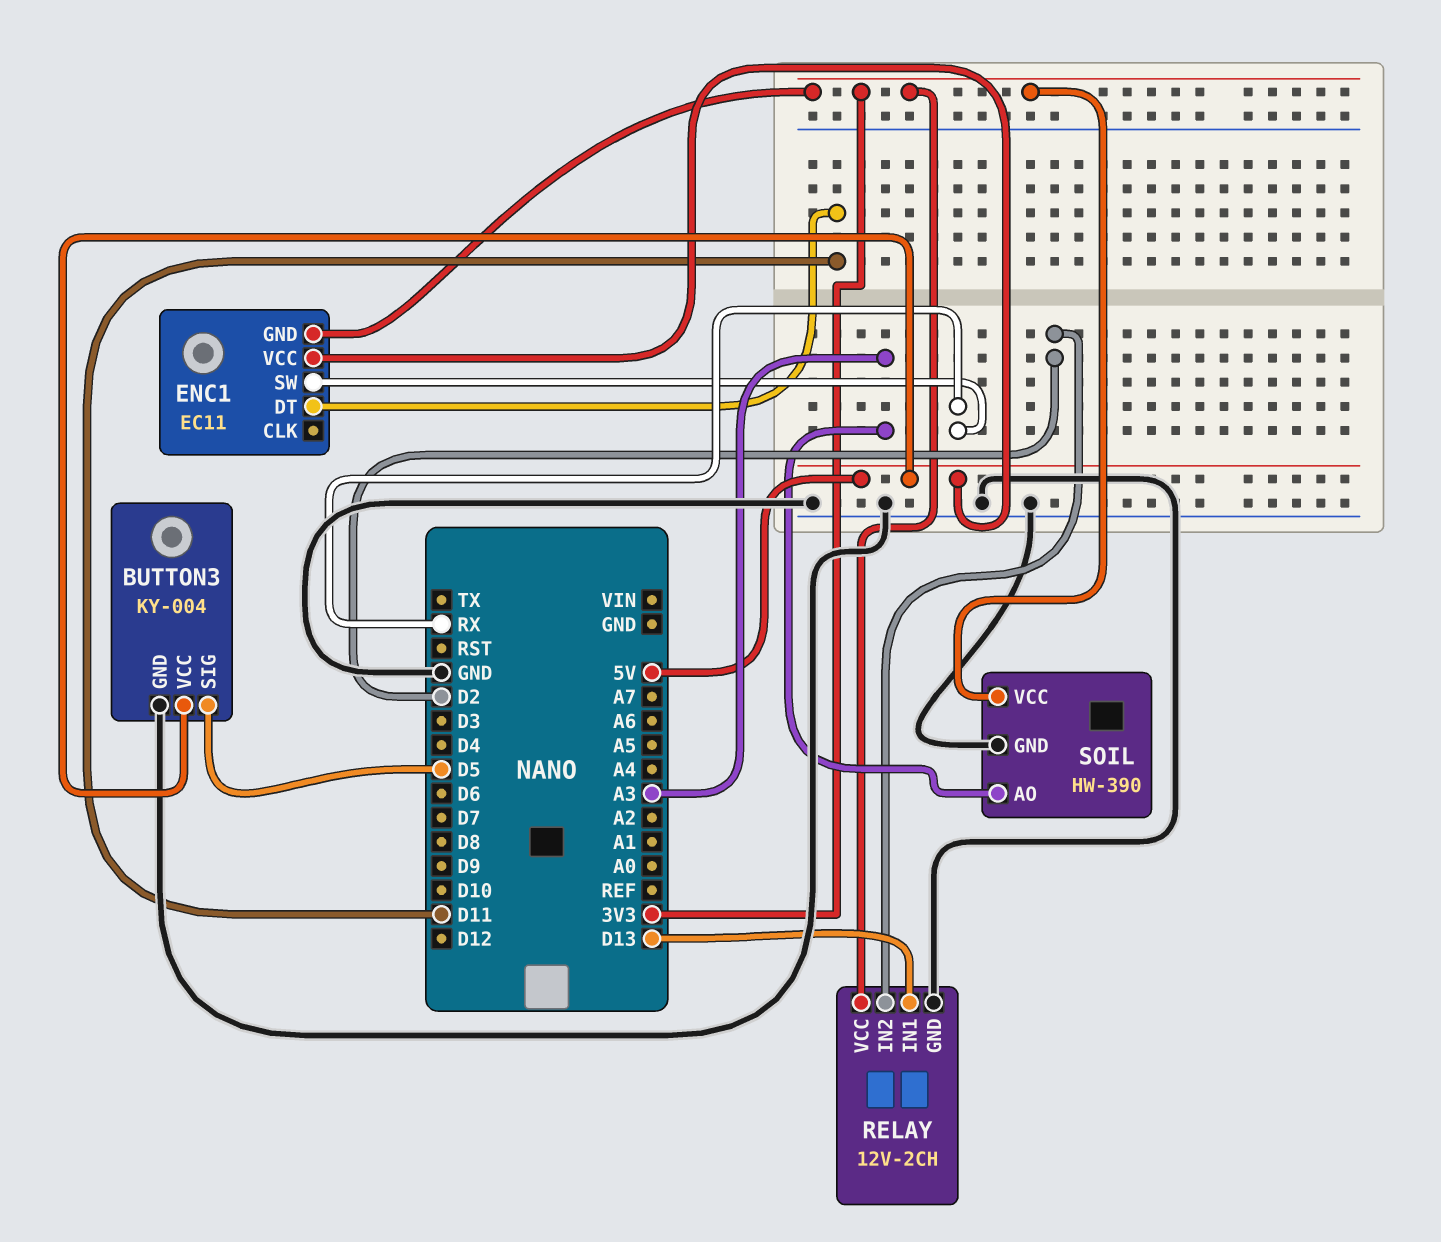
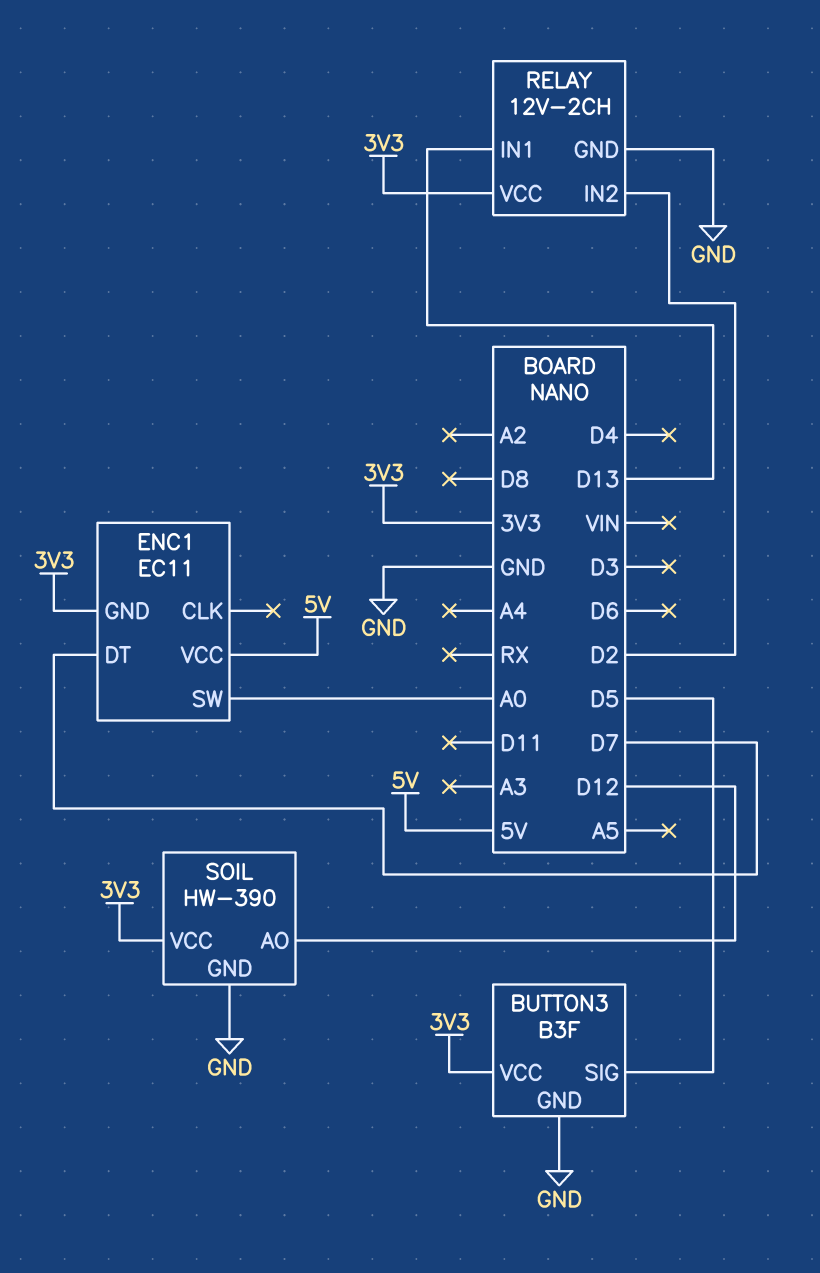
BUTTON3: KY-004 -> B3F
BUTTON3 pin VCC: 5V -> 3V3
ENC1 pin DT: D11 -> D7
ENC1 pin SW: RX -> A0
SOIL pin AO: A3 -> D12

